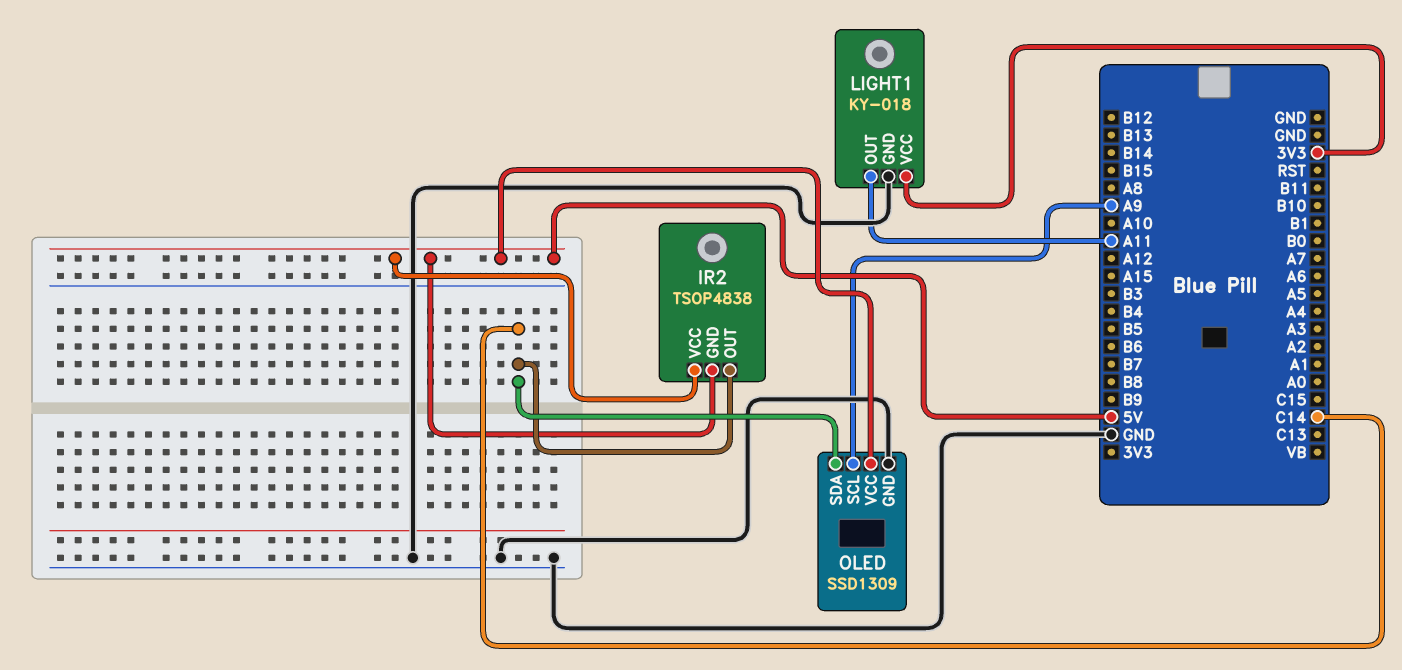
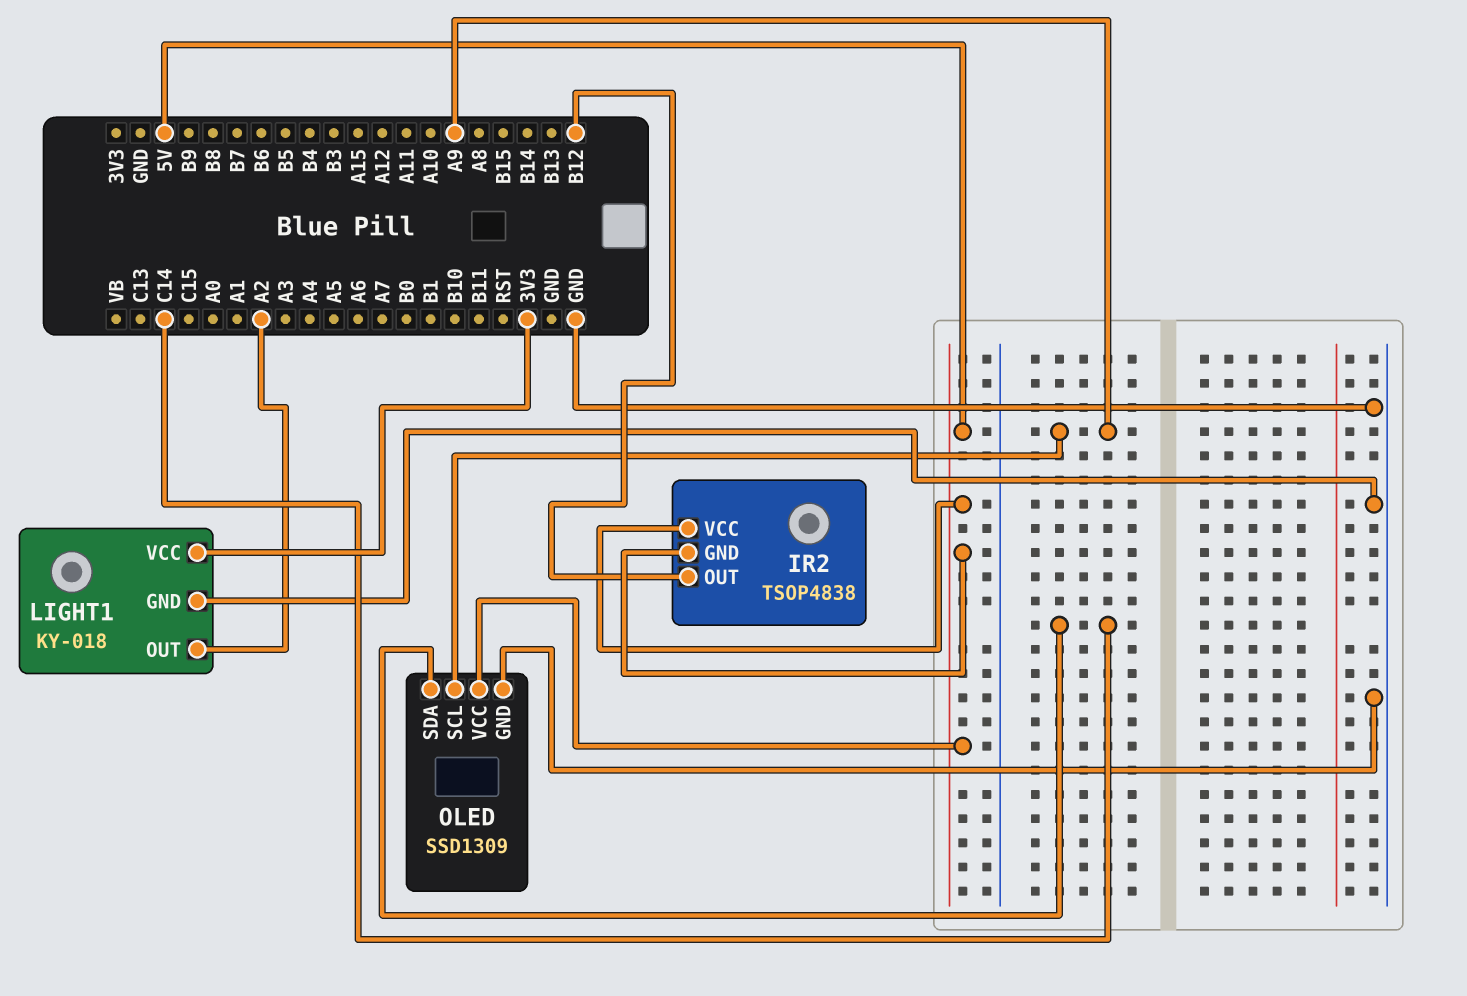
IR2 pin OUT: C14 -> B12
LIGHT1 pin OUT: A11 -> A2

